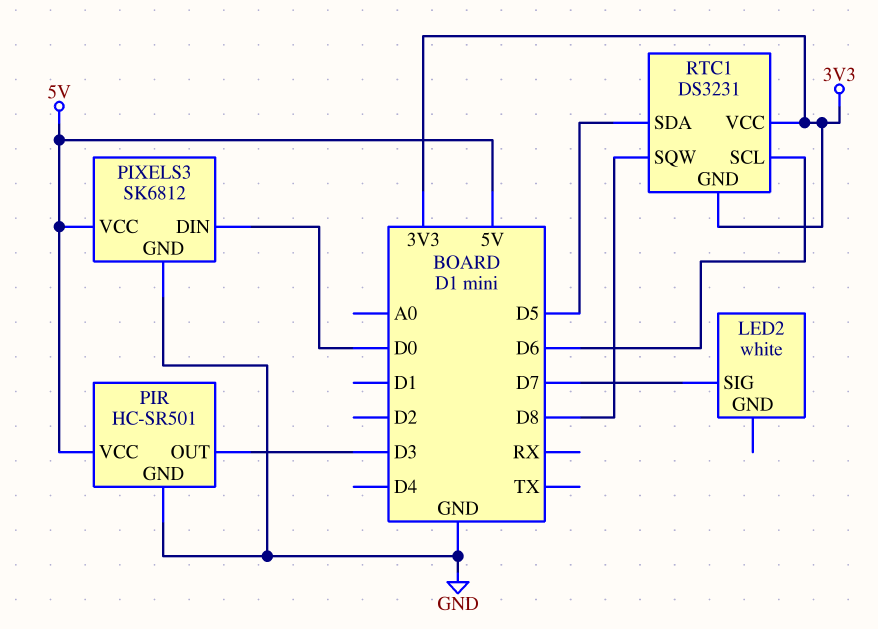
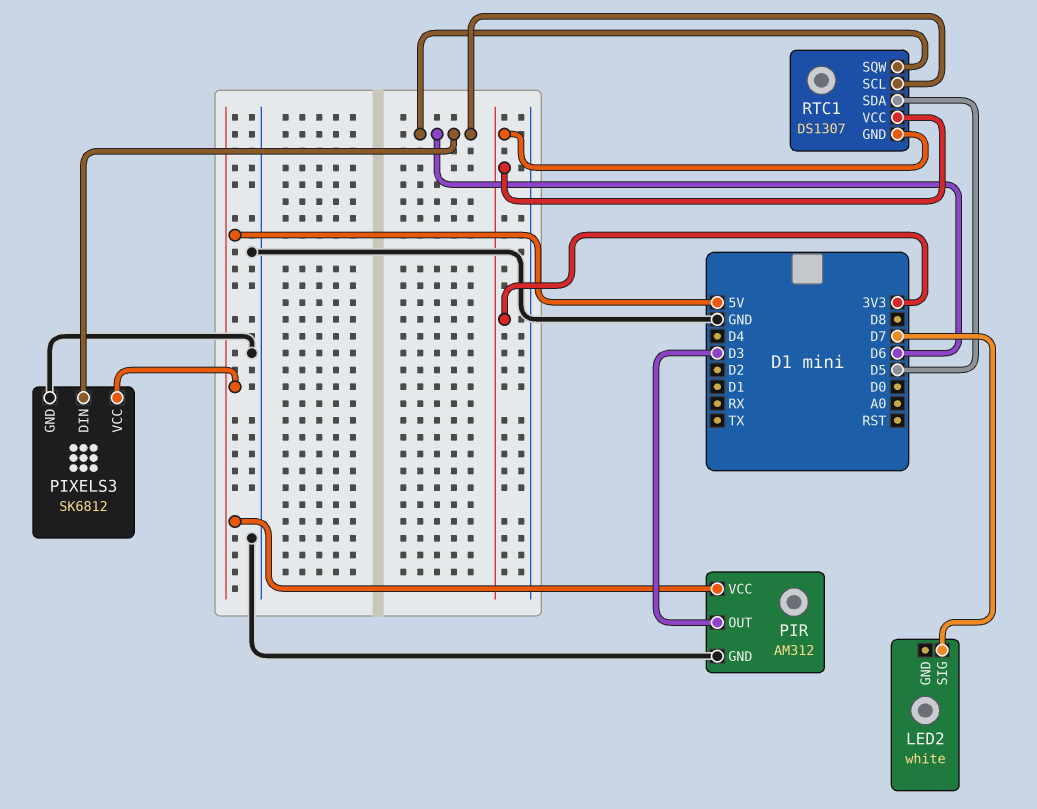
PIR: HC-SR501 -> AM312
PIXELS3 pin DIN: D0 -> D6
RTC1: DS3231 -> DS1307
RTC1 pin SQW: D8 -> D6

